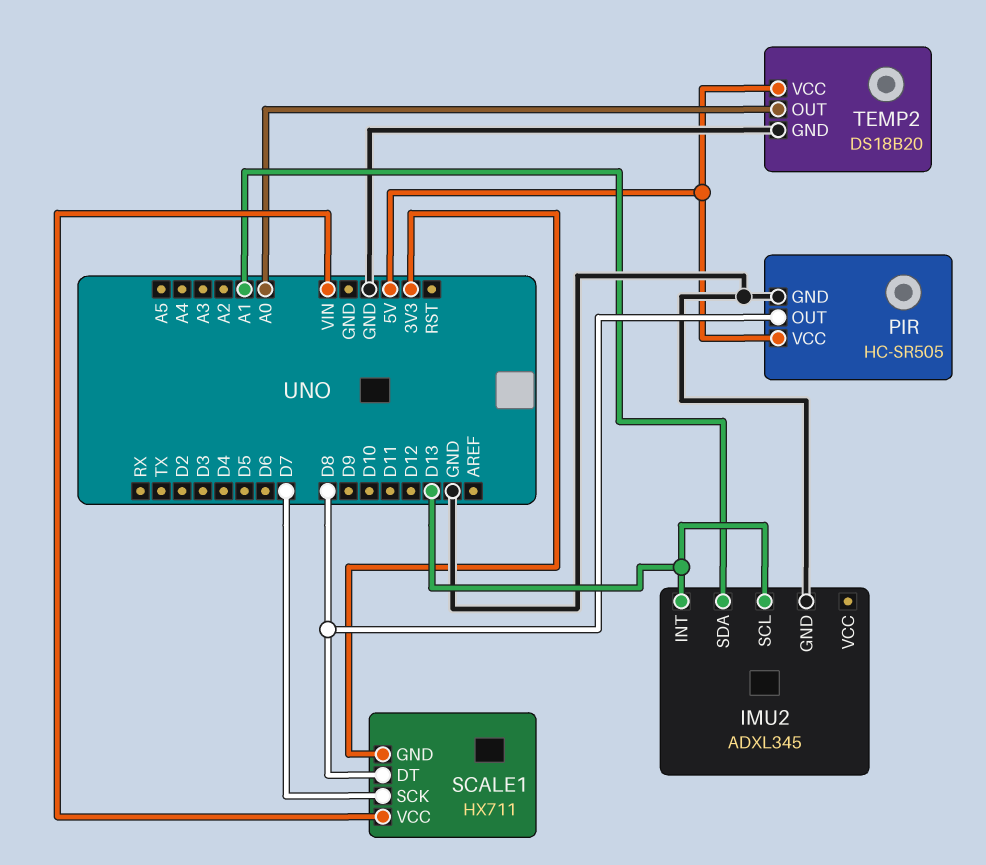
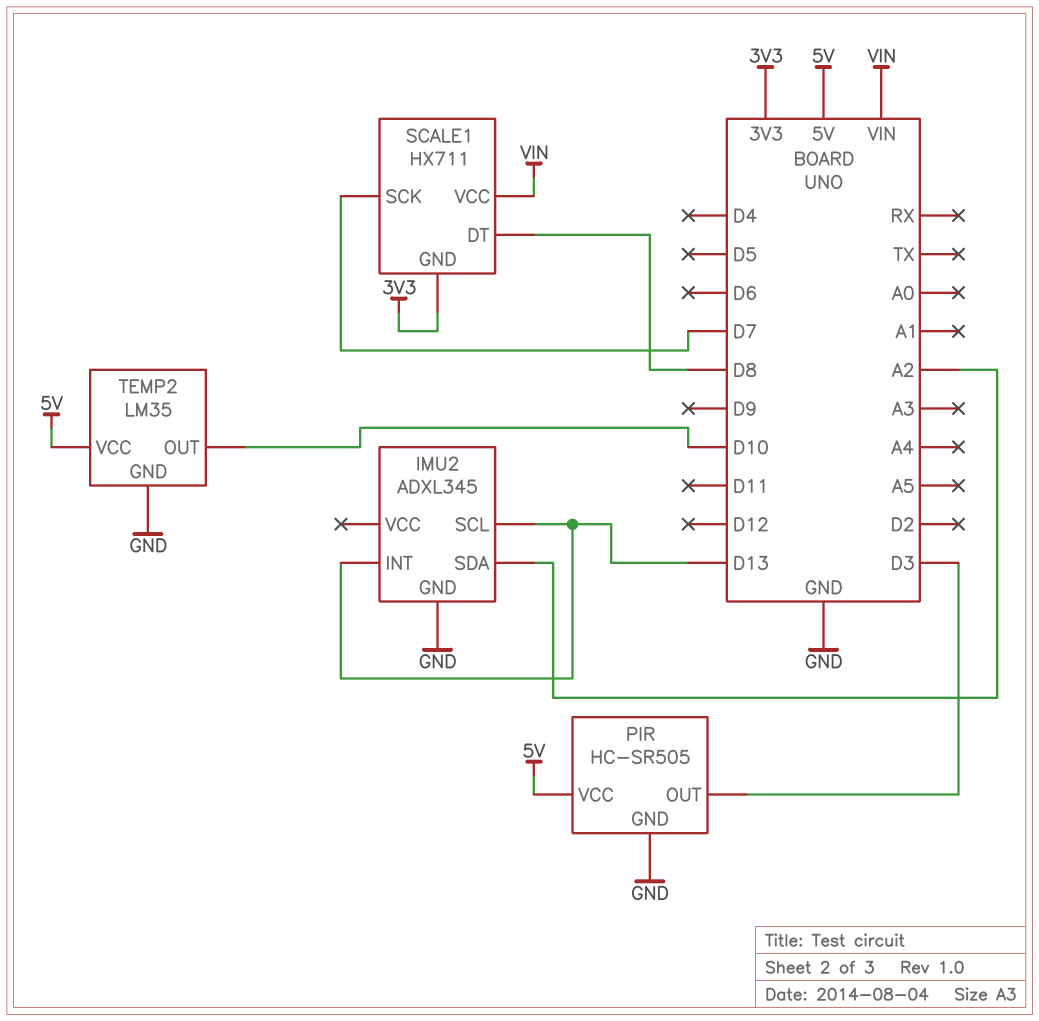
IMU2 pin SDA: A1 -> A2
PIR pin OUT: D8 -> D3
TEMP2: DS18B20 -> LM35
TEMP2 pin OUT: A0 -> D10

